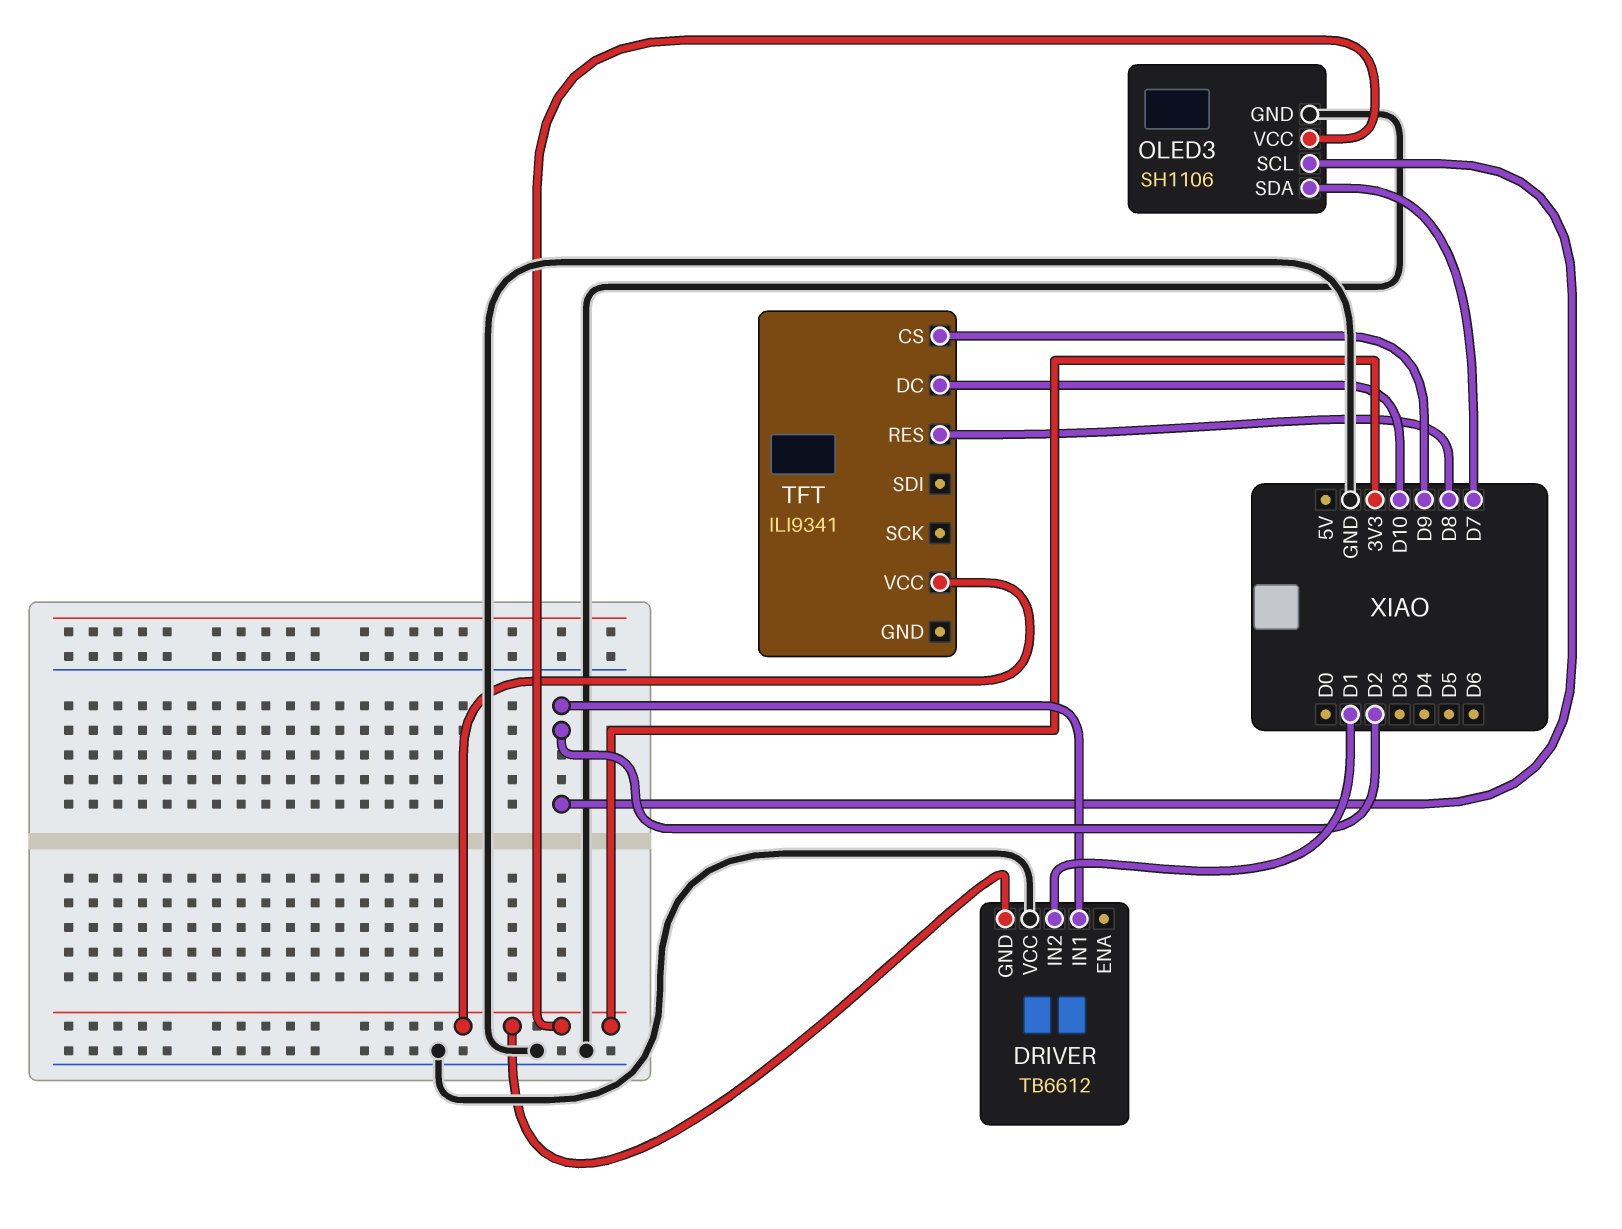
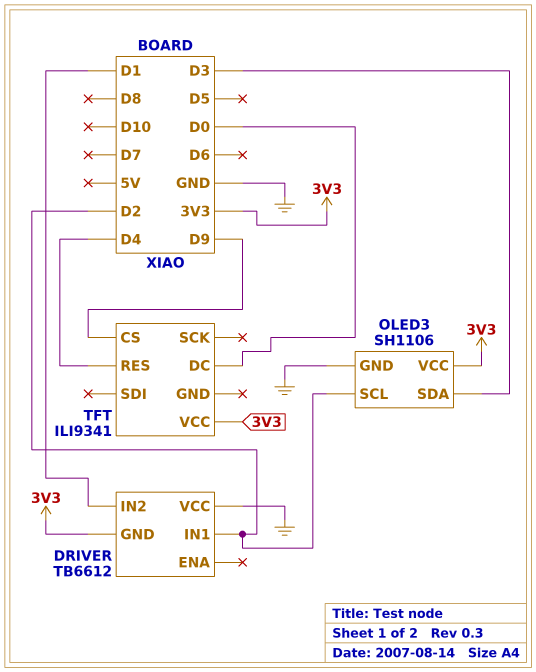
OLED3 pin SDA: D7 -> D3
TFT pin DC: D10 -> D0
TFT pin RES: D8 -> D4

